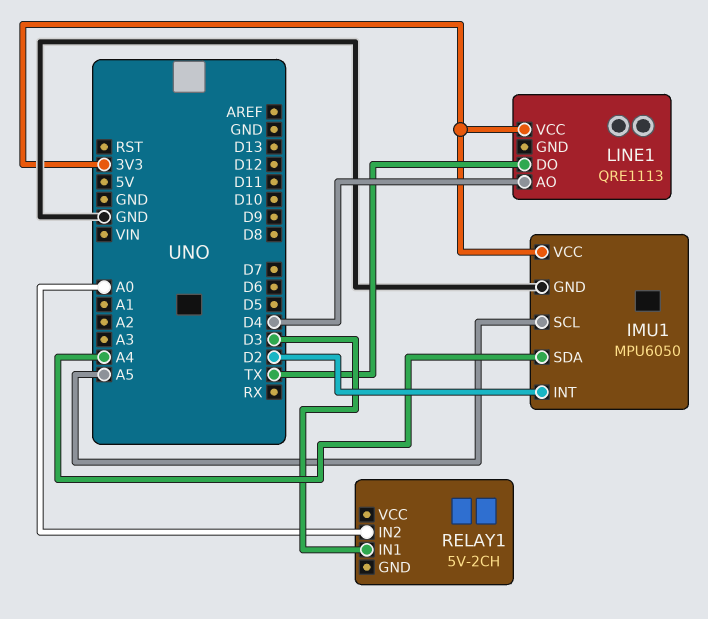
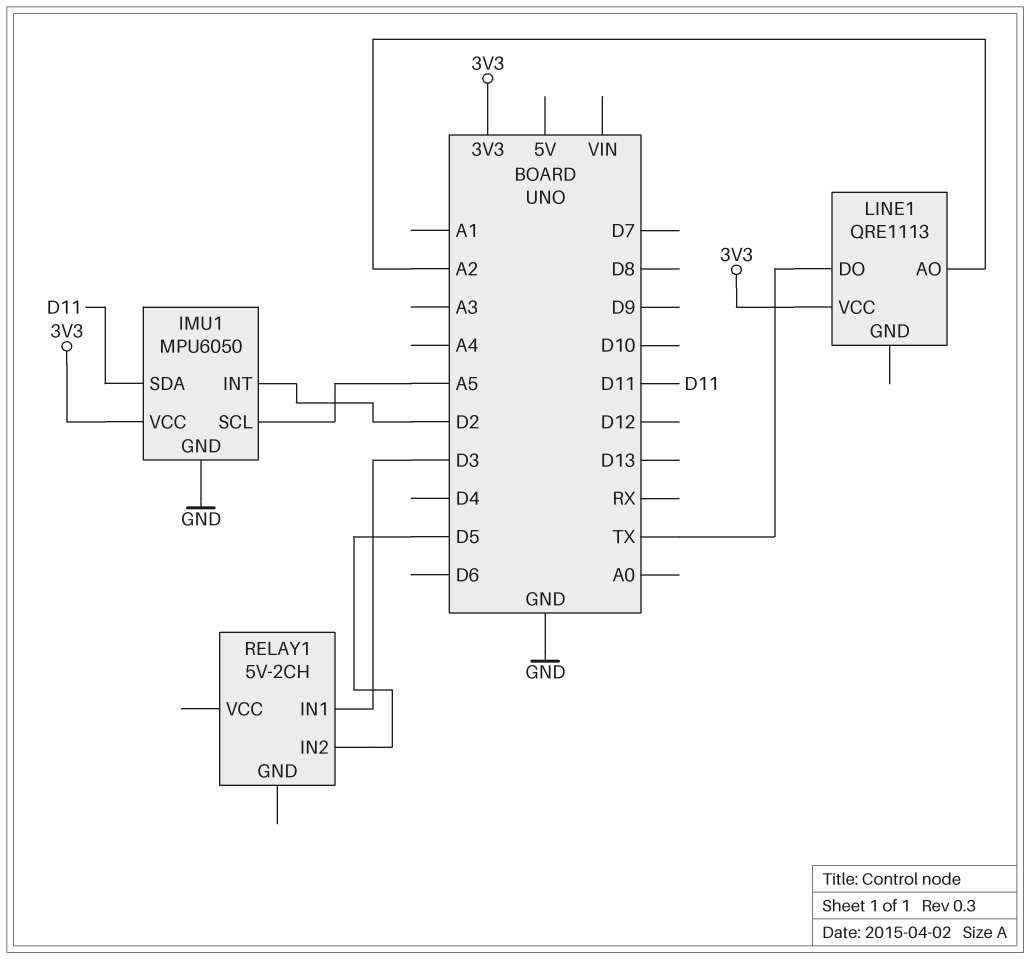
IMU1 pin SDA: A4 -> D11
LINE1 pin AO: D4 -> A2
RELAY1 pin IN2: A0 -> D5

